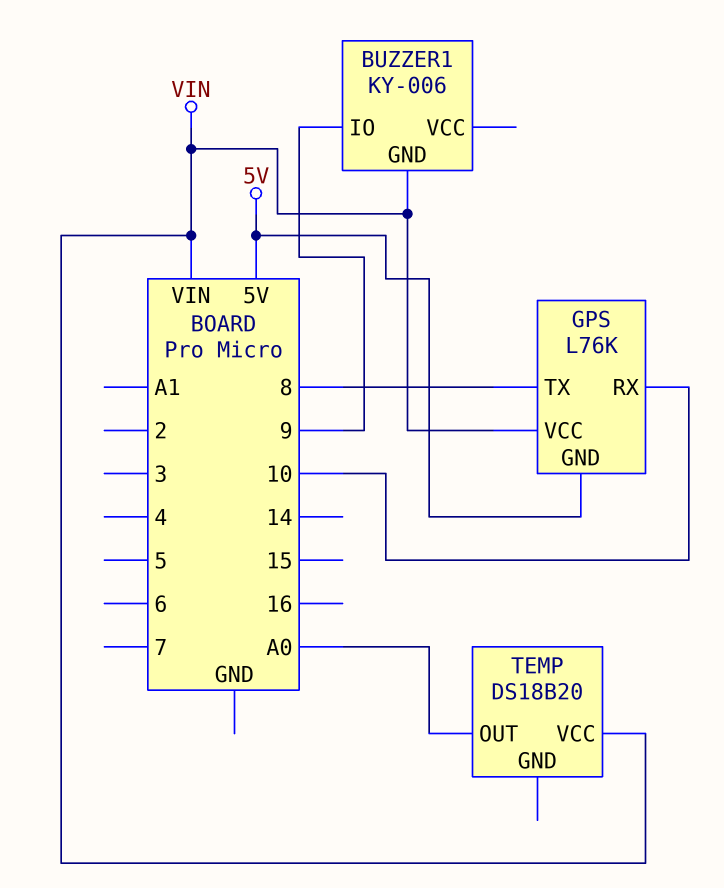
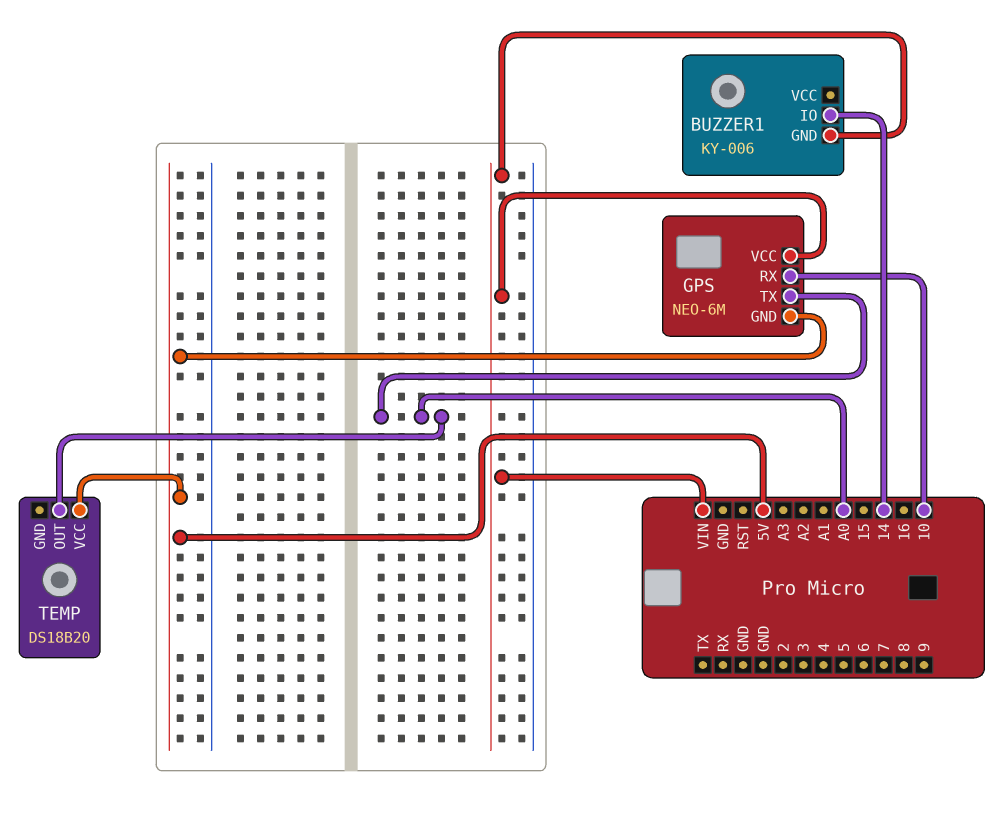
BUZZER1 pin IO: 9 -> 14
GPS: L76K -> NEO-6M
GPS pin TX: 8 -> A0
TEMP pin VCC: VIN -> 5V

